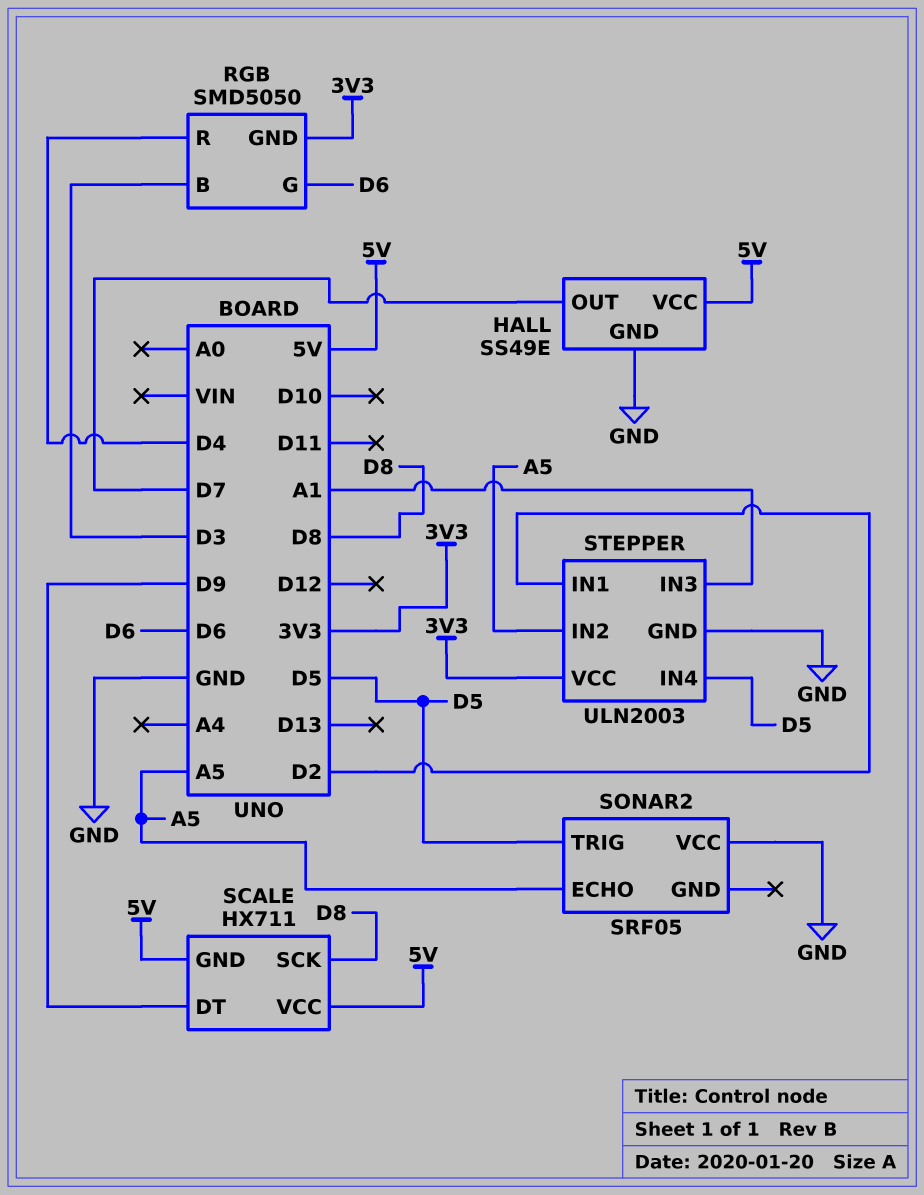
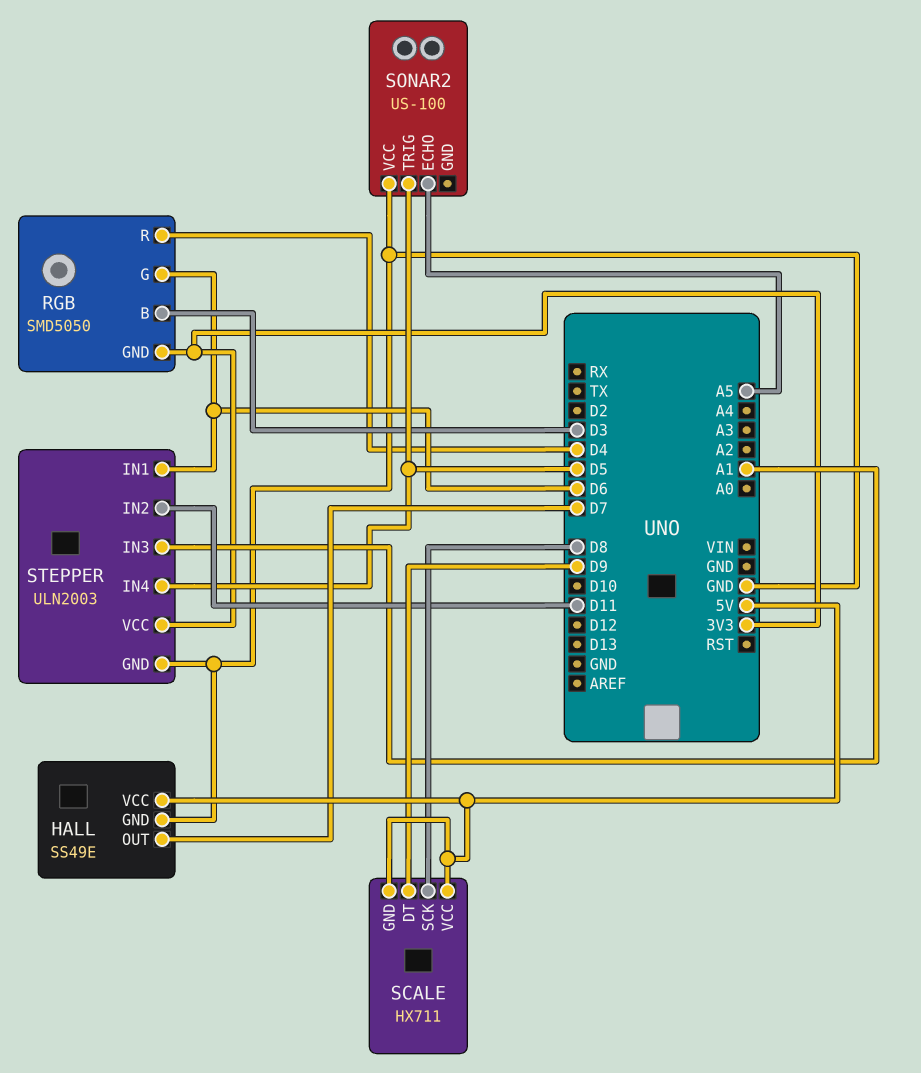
SONAR2: SRF05 -> US-100
STEPPER pin IN1: D2 -> D6
STEPPER pin IN2: A5 -> D11

